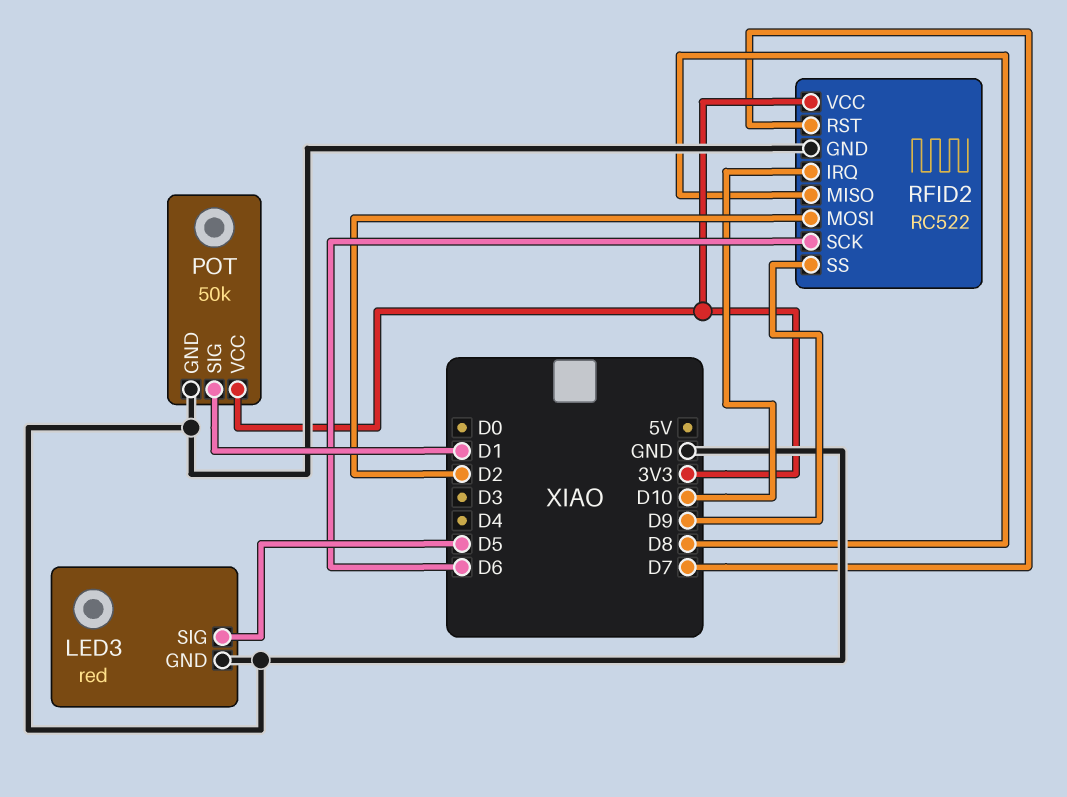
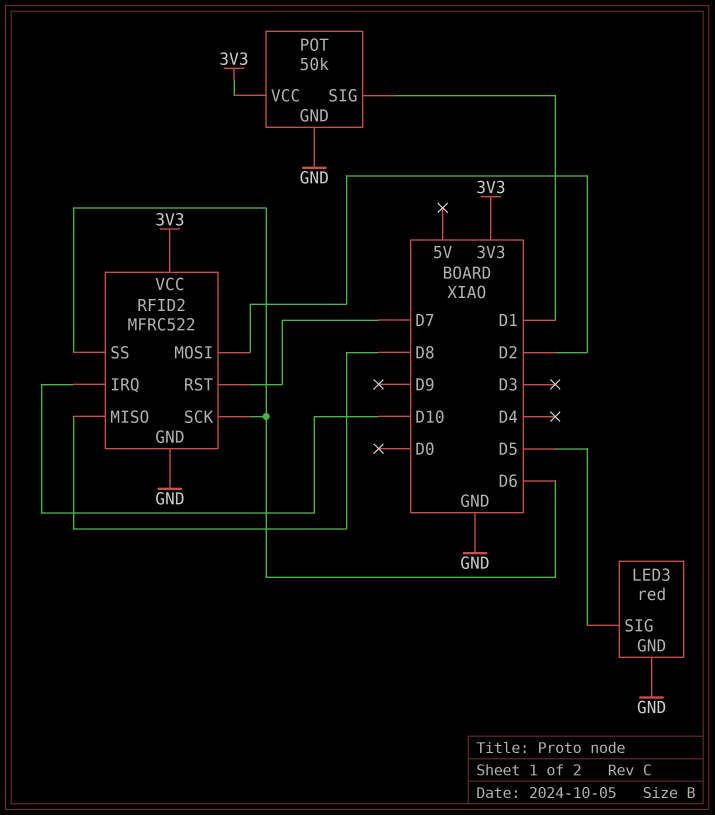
RFID2: RC522 -> MFRC522
RFID2 pin SS: D9 -> D6

